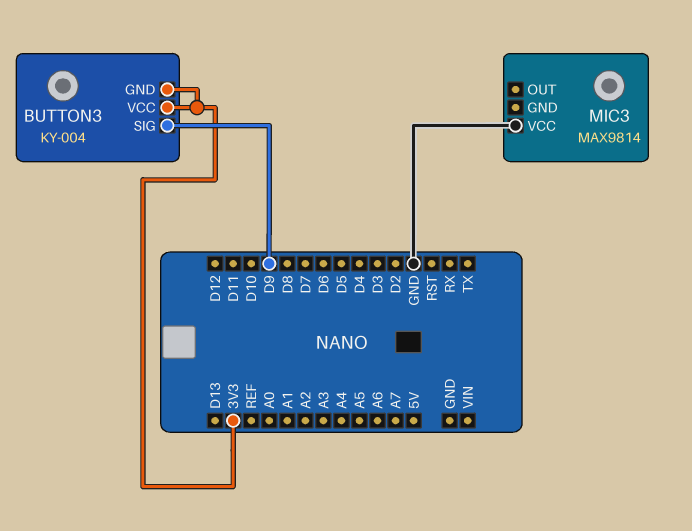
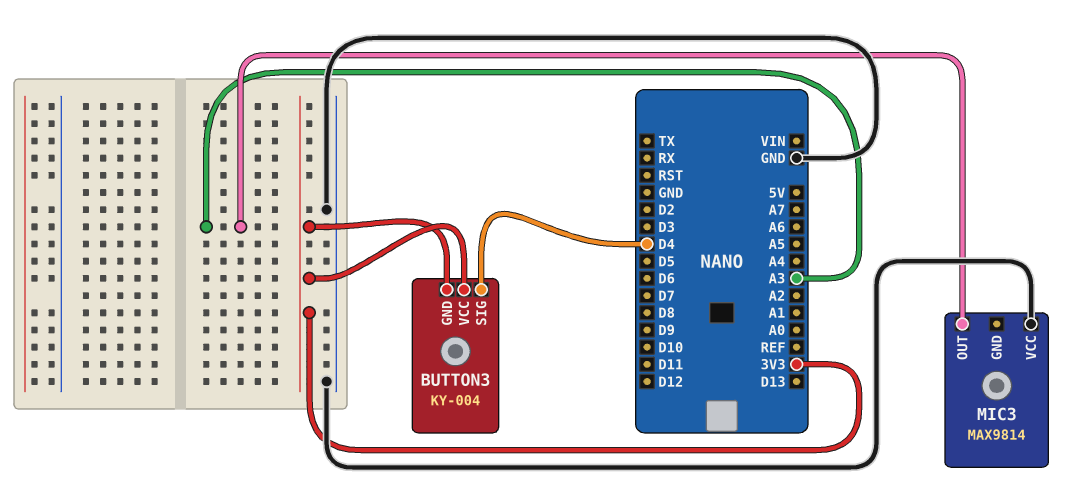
BUTTON3 pin SIG: D9 -> D4
MIC3 pin OUT: none -> A3

